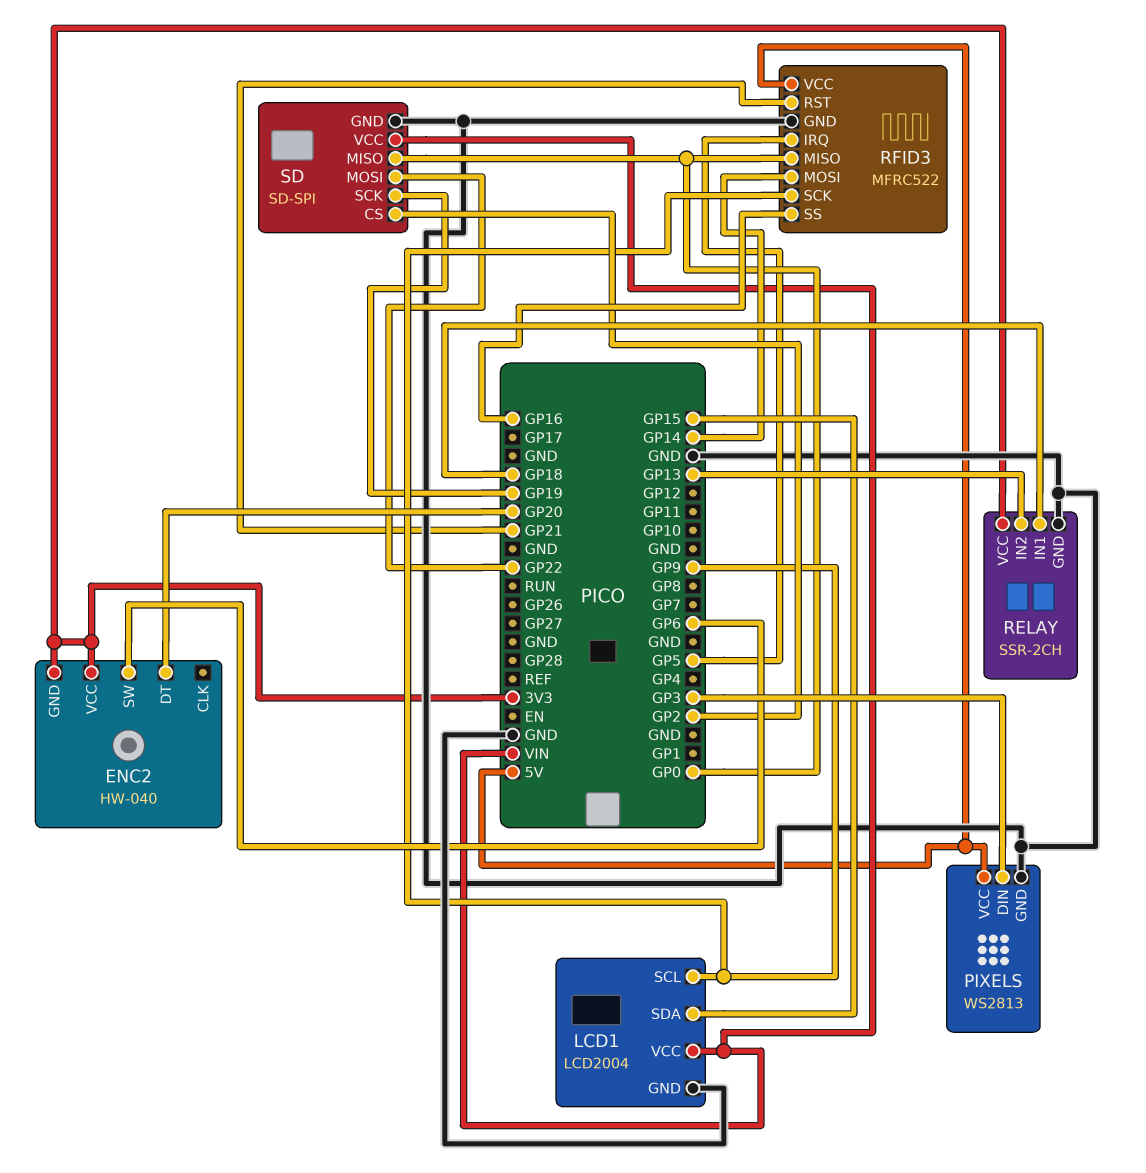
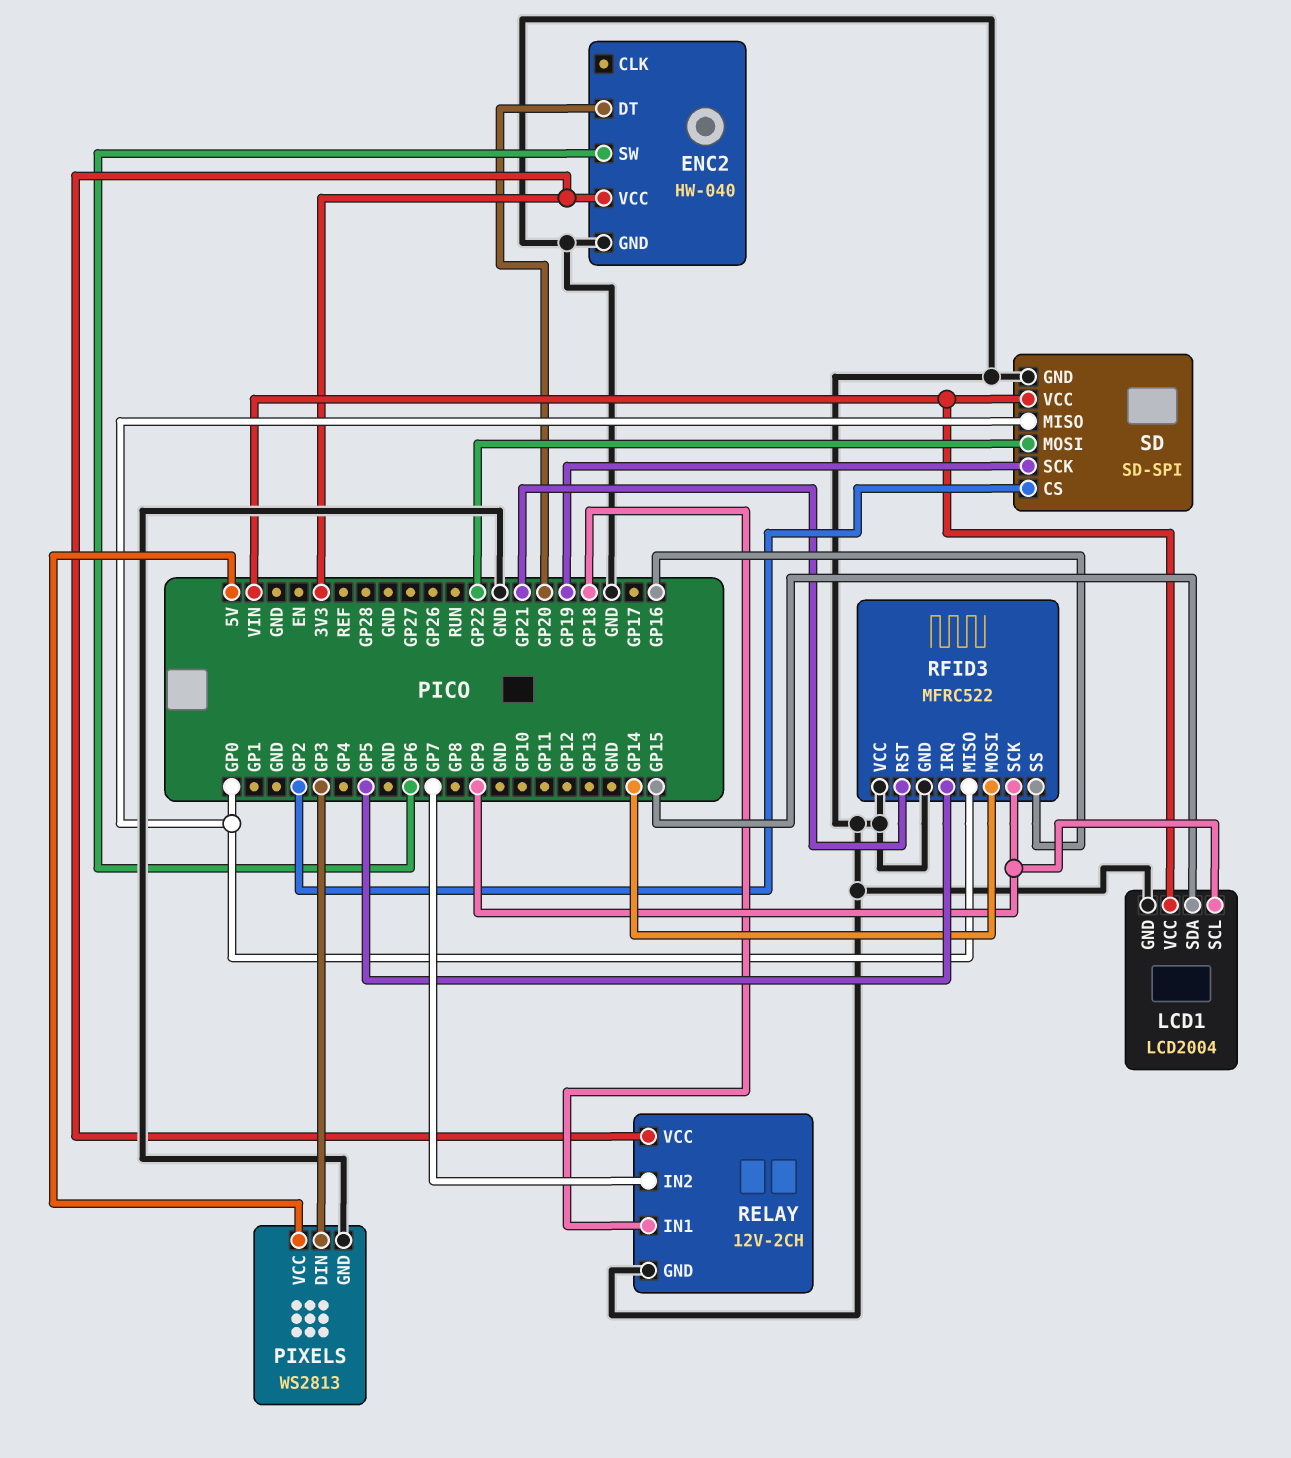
ENC2 pin GND: 3V3 -> GND
RELAY: SSR-2CH -> 12V-2CH
RELAY pin IN2: GP13 -> GP7
RFID3 pin VCC: 5V -> GND

